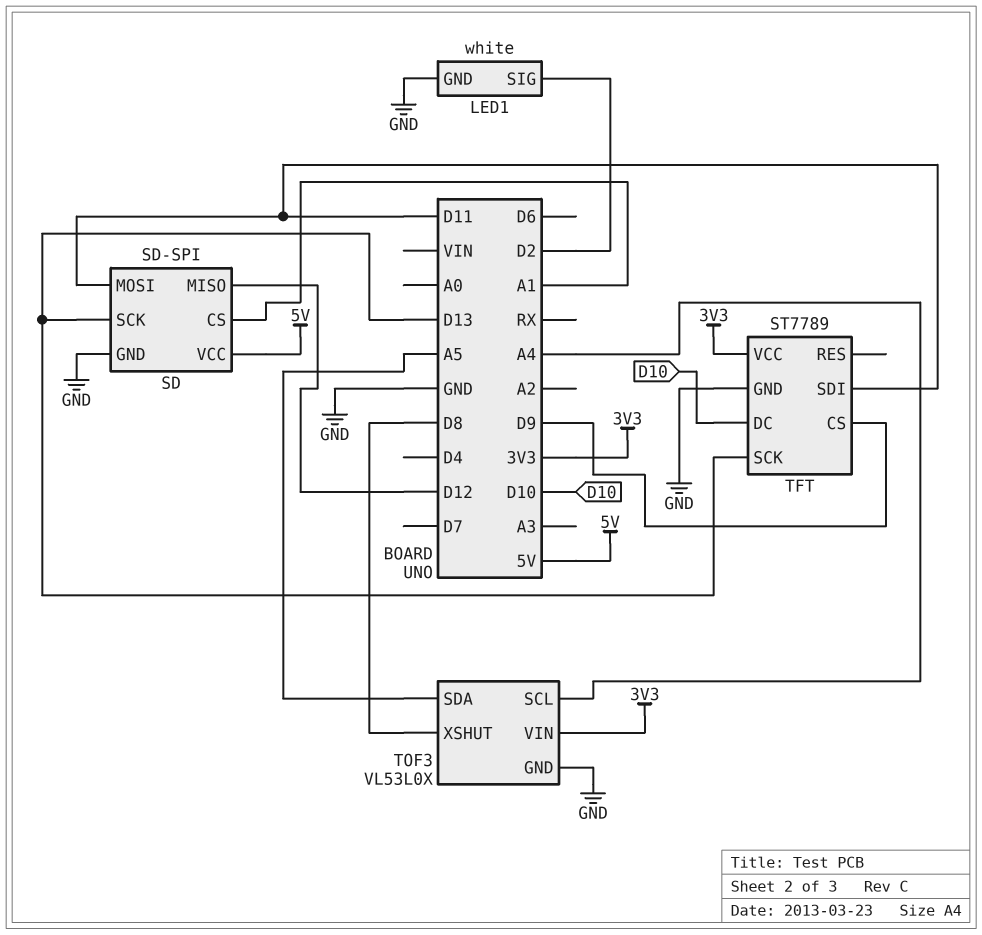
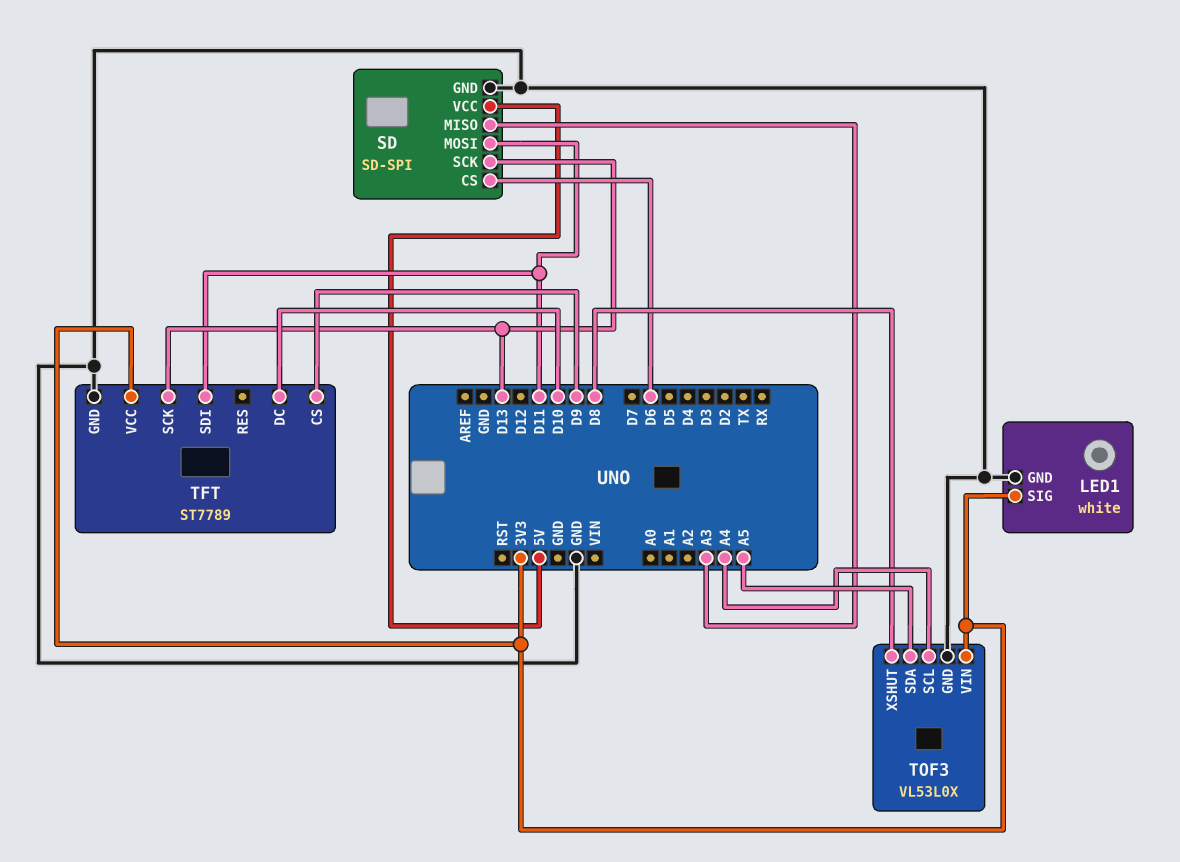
LED1 pin SIG: D2 -> 3V3
SD pin CS: A1 -> D6
SD pin MISO: D12 -> A3

